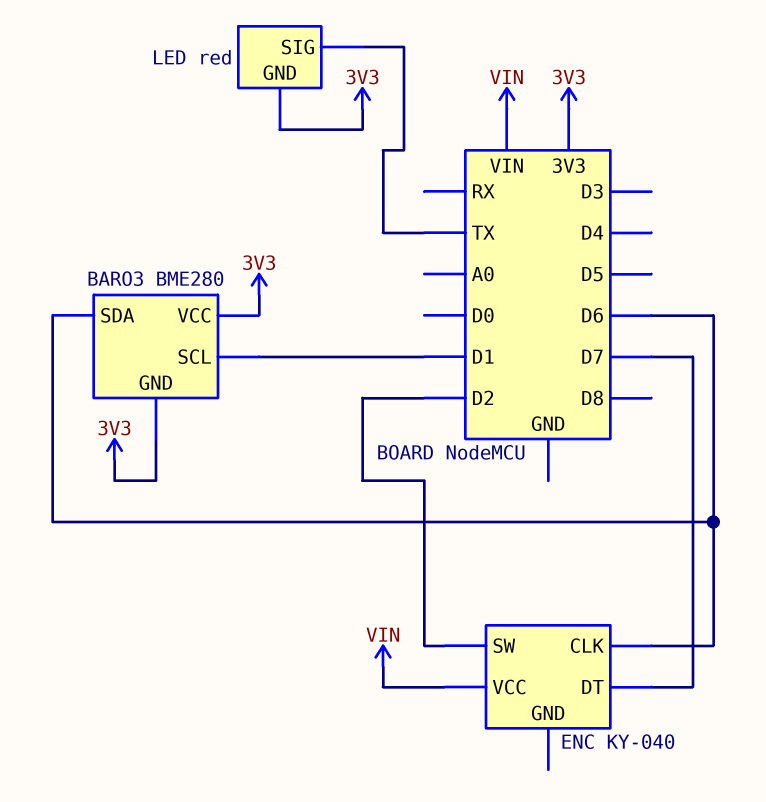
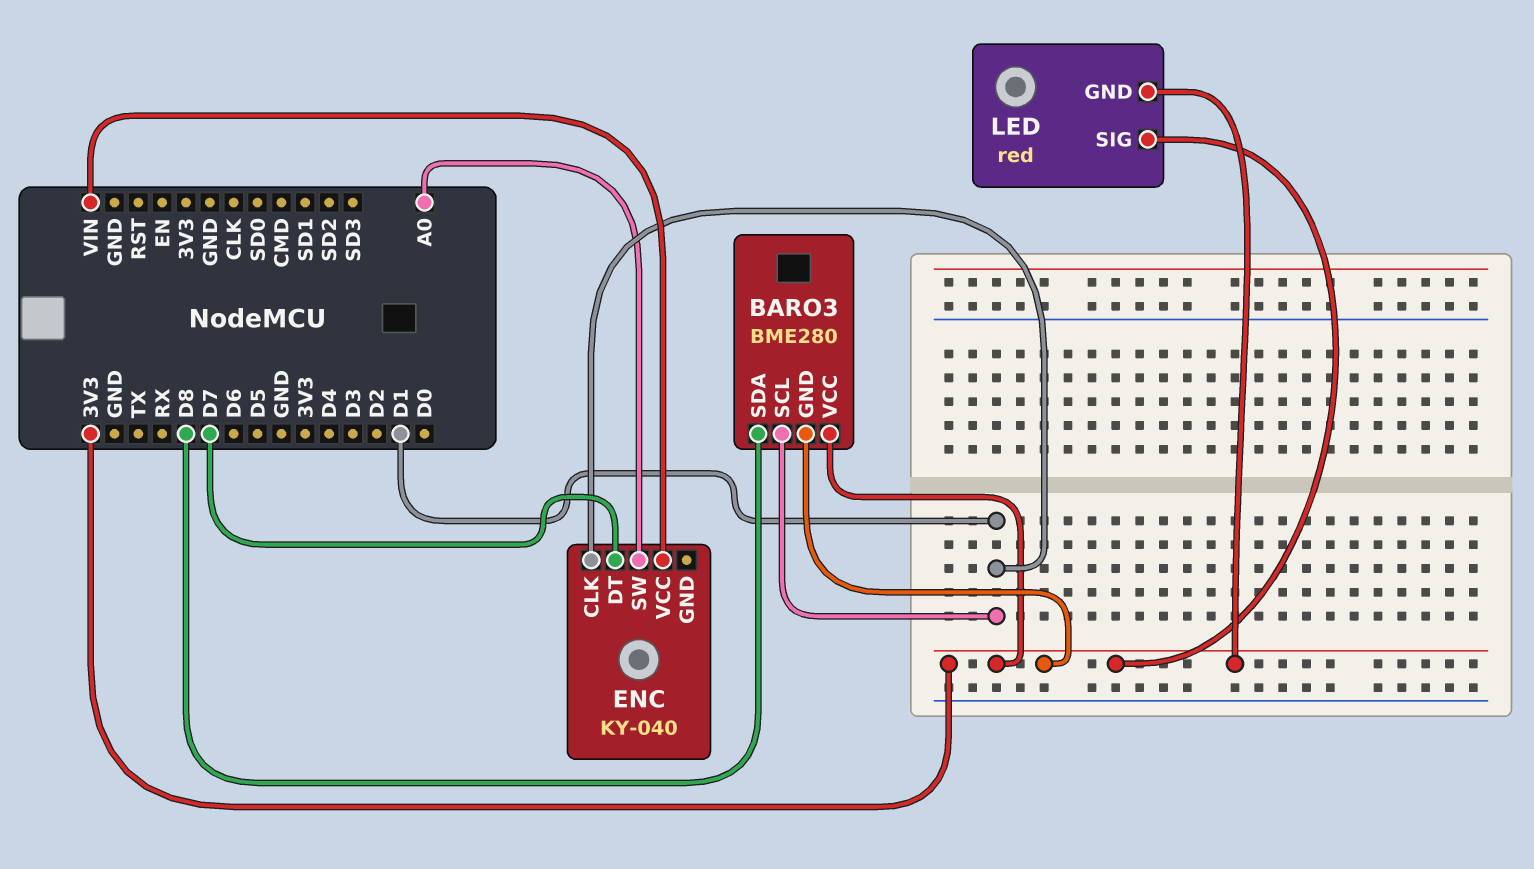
BARO3 pin SDA: D6 -> D8
ENC pin CLK: D6 -> D1
ENC pin SW: D2 -> A0
LED pin SIG: TX -> 3V3

